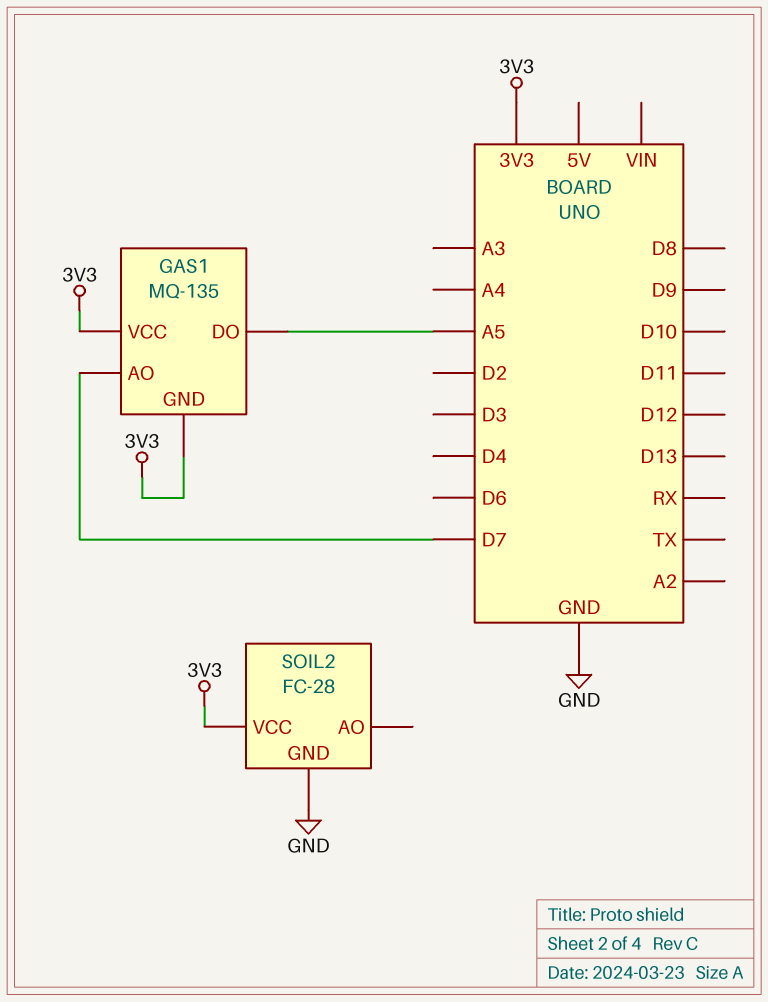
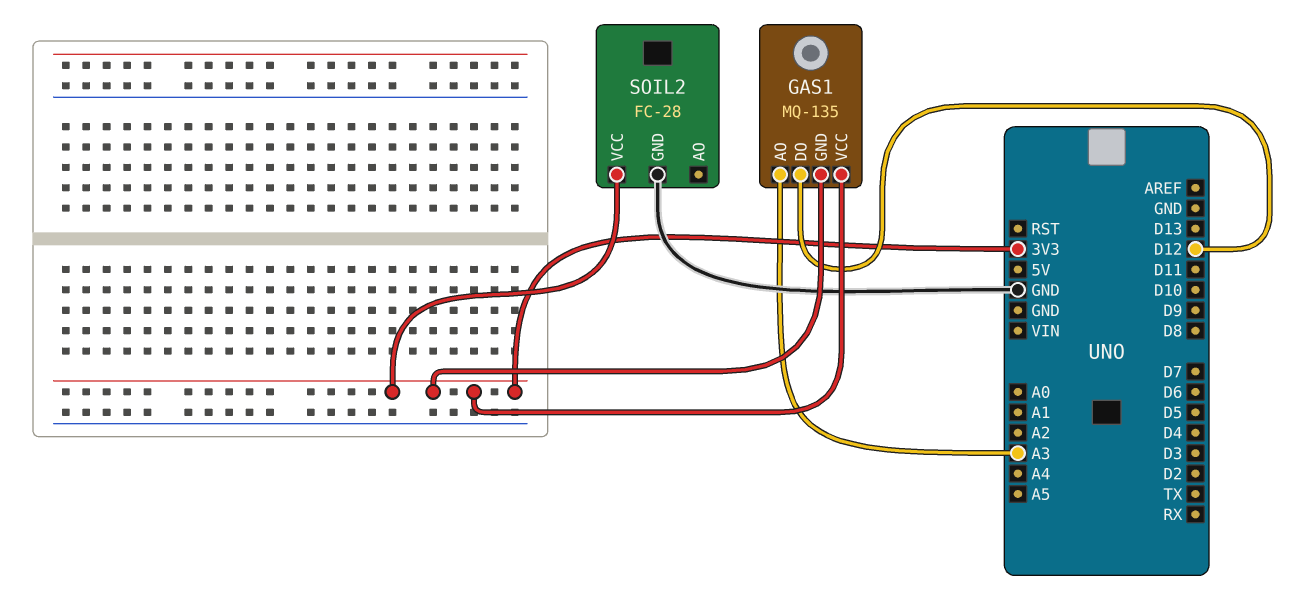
GAS1 pin AO: D7 -> A3
GAS1 pin DO: A5 -> D12

